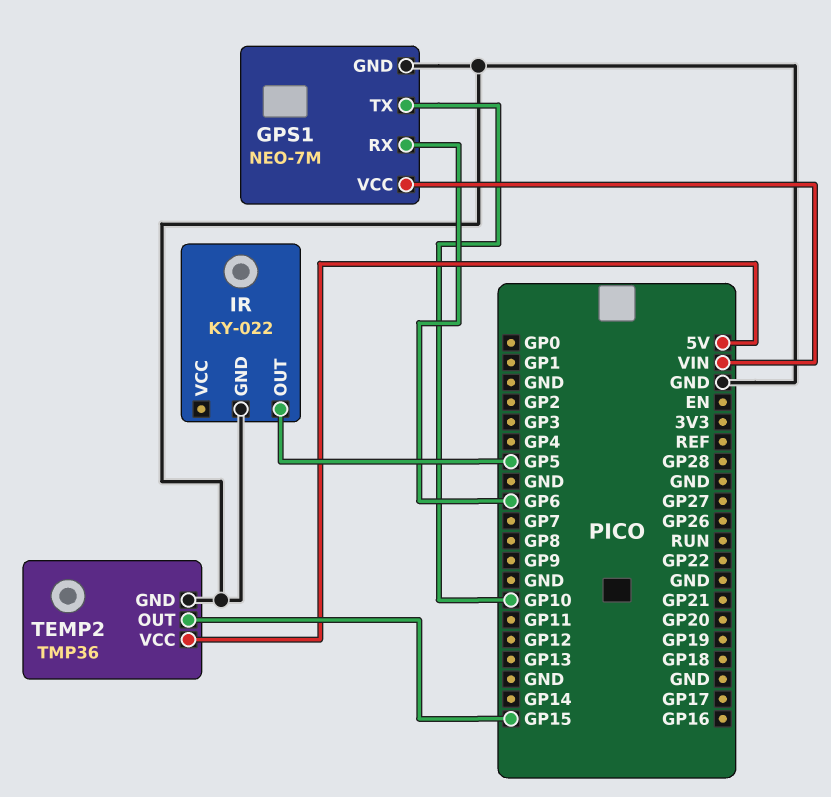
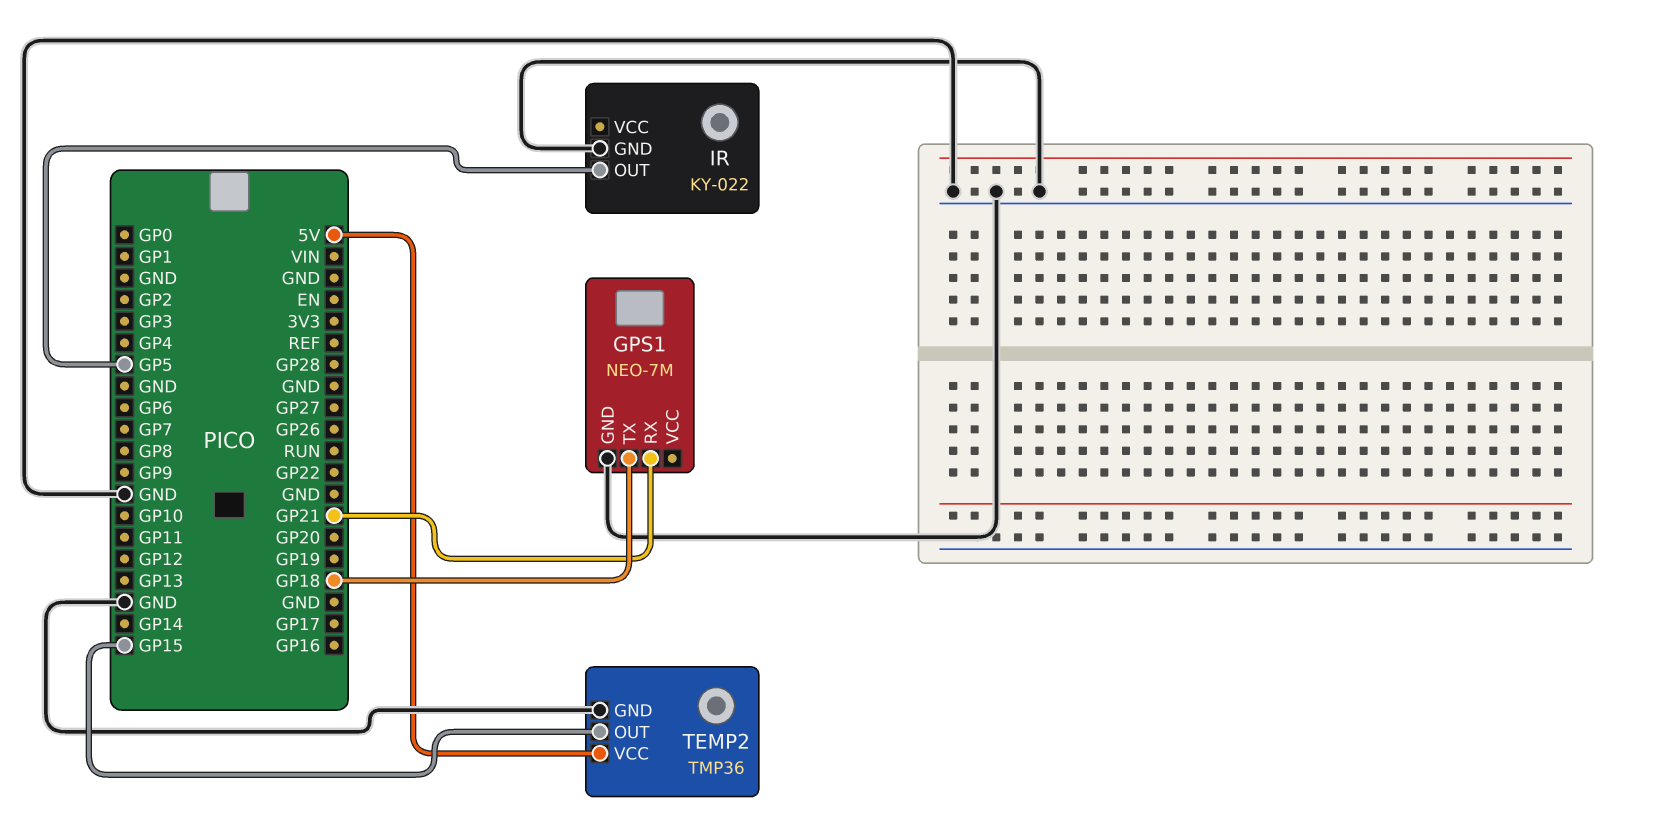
GPS1 pin RX: GP6 -> GP21
GPS1 pin TX: GP10 -> GP18
GPS1 pin VCC: VIN -> none

